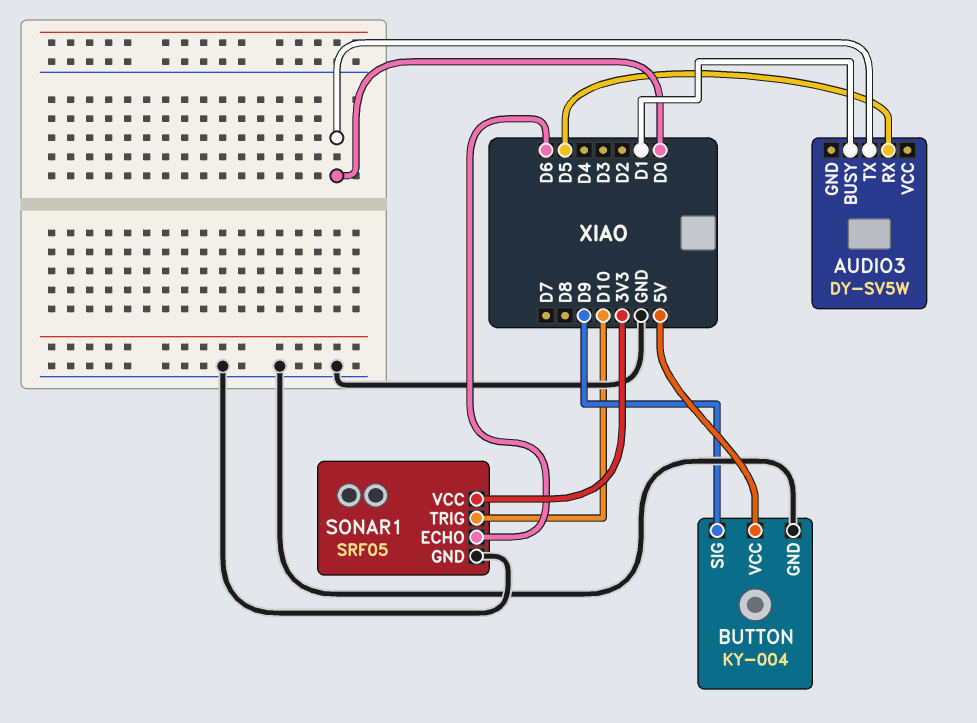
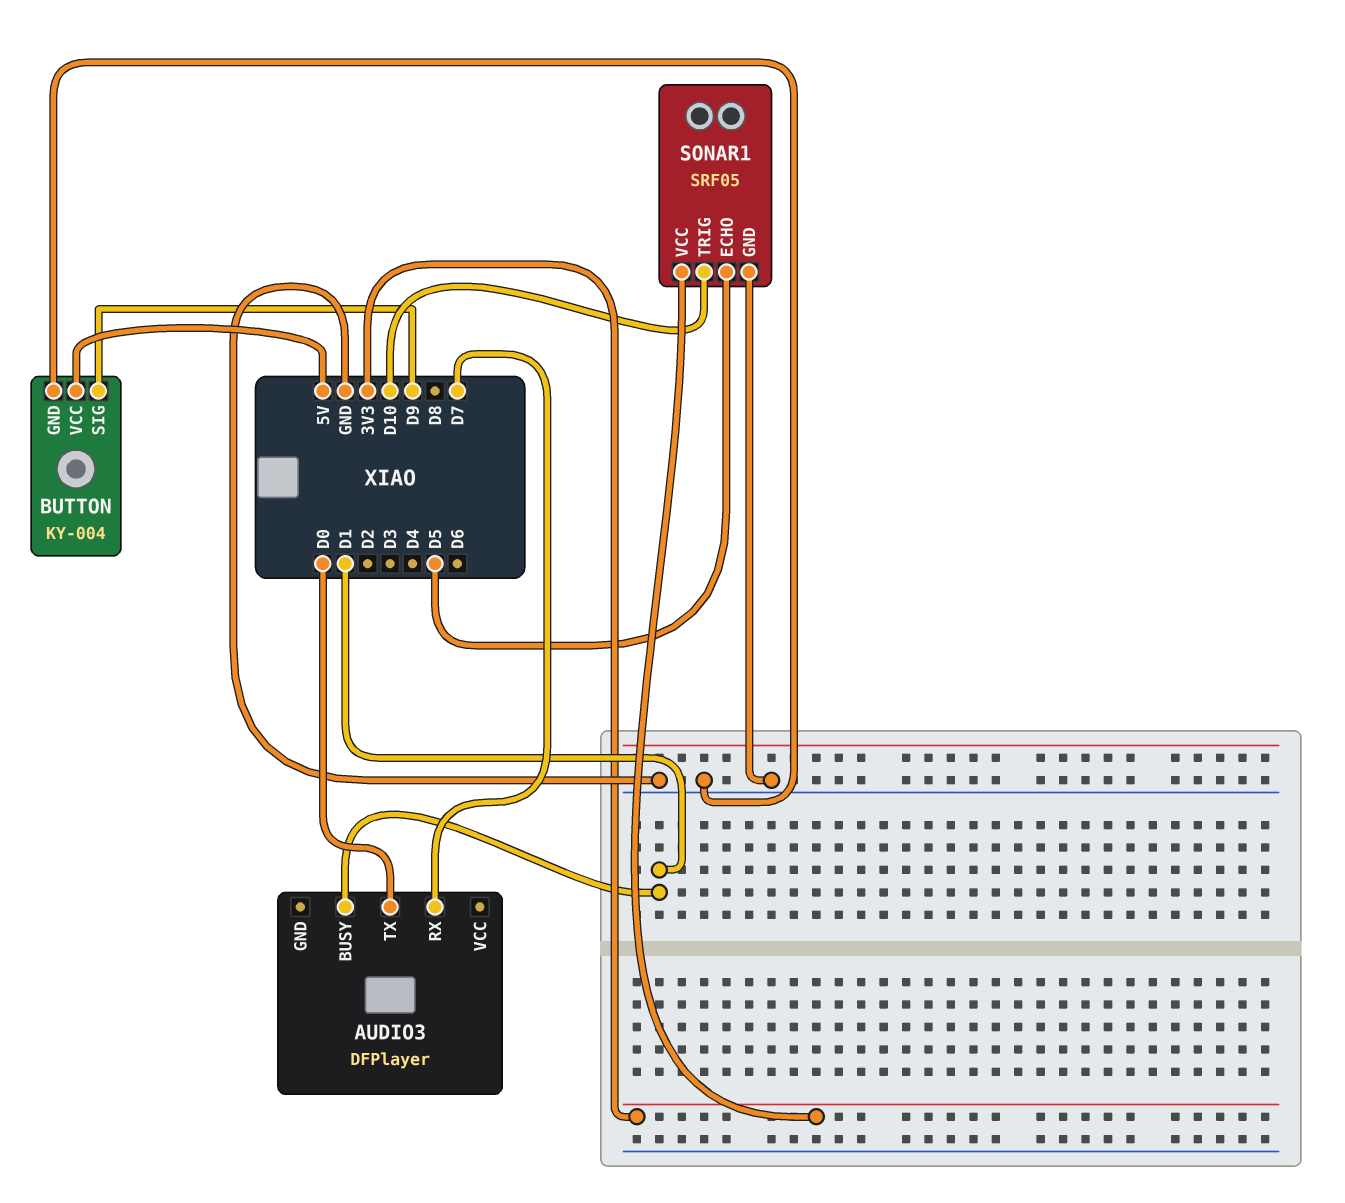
AUDIO3: DY-SV5W -> DFPlayer
AUDIO3 pin RX: D5 -> D7
SONAR1 pin ECHO: D6 -> D5

